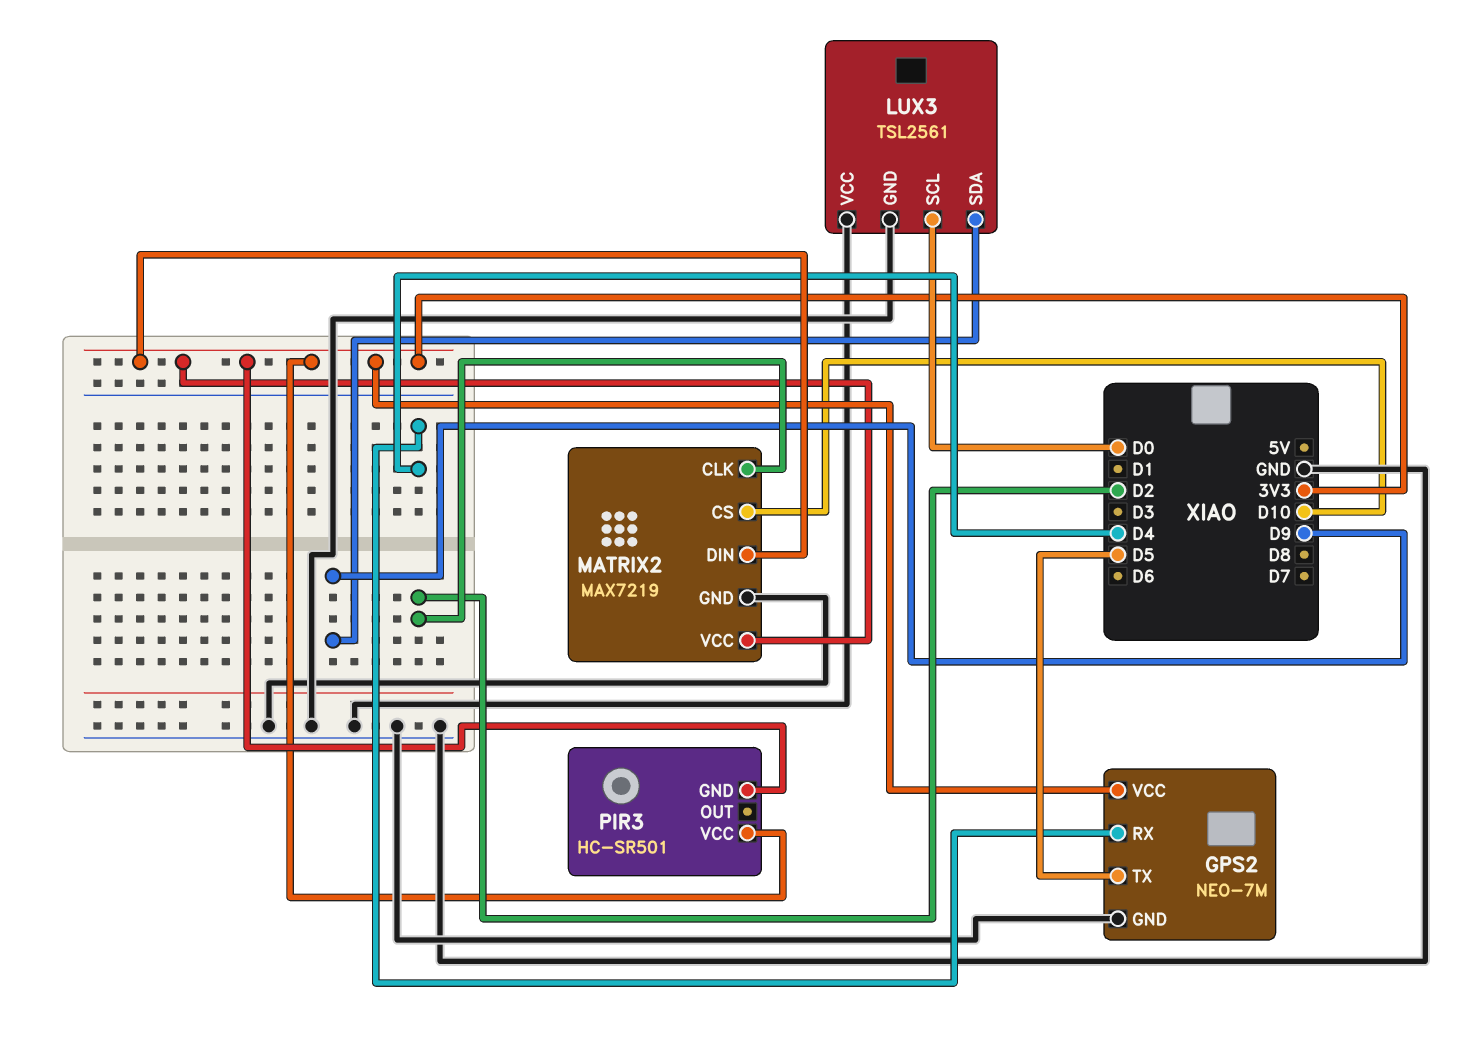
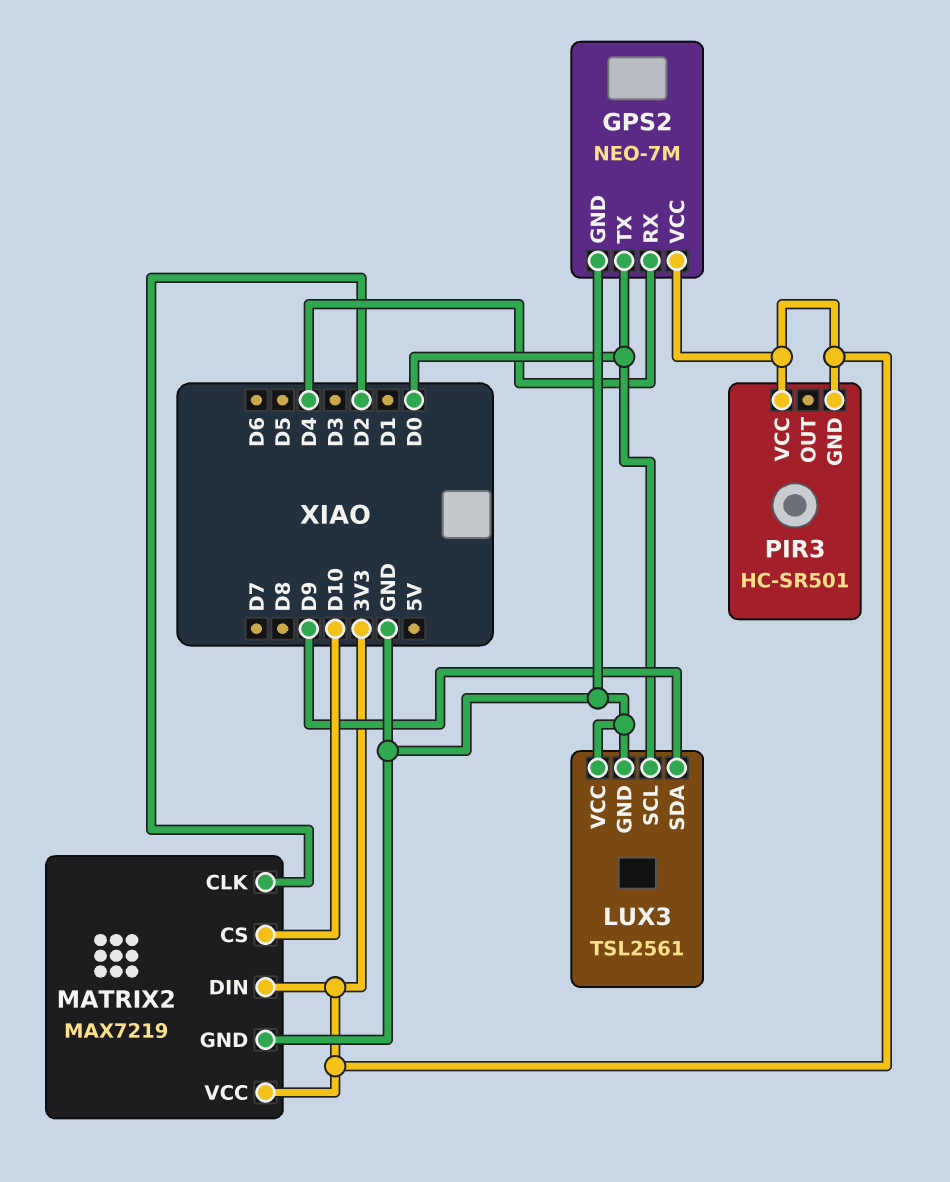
GPS2 pin TX: D5 -> D0

